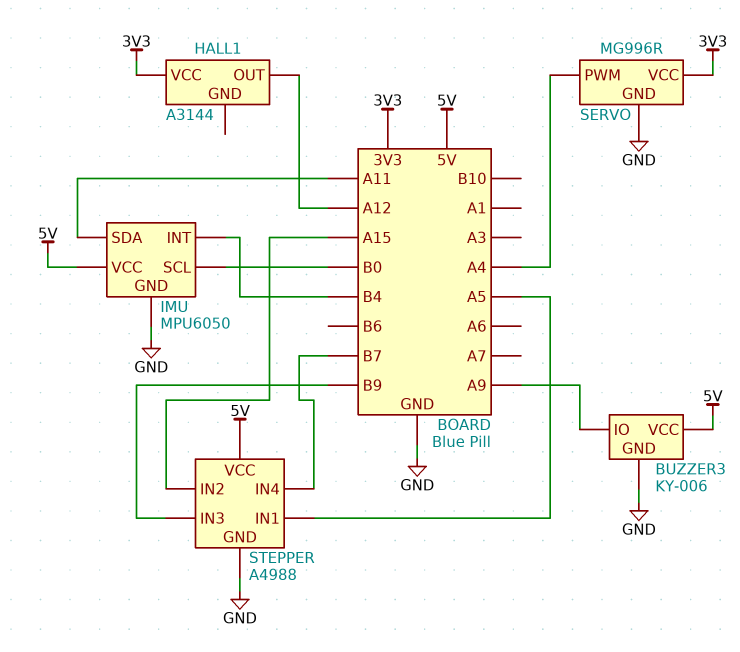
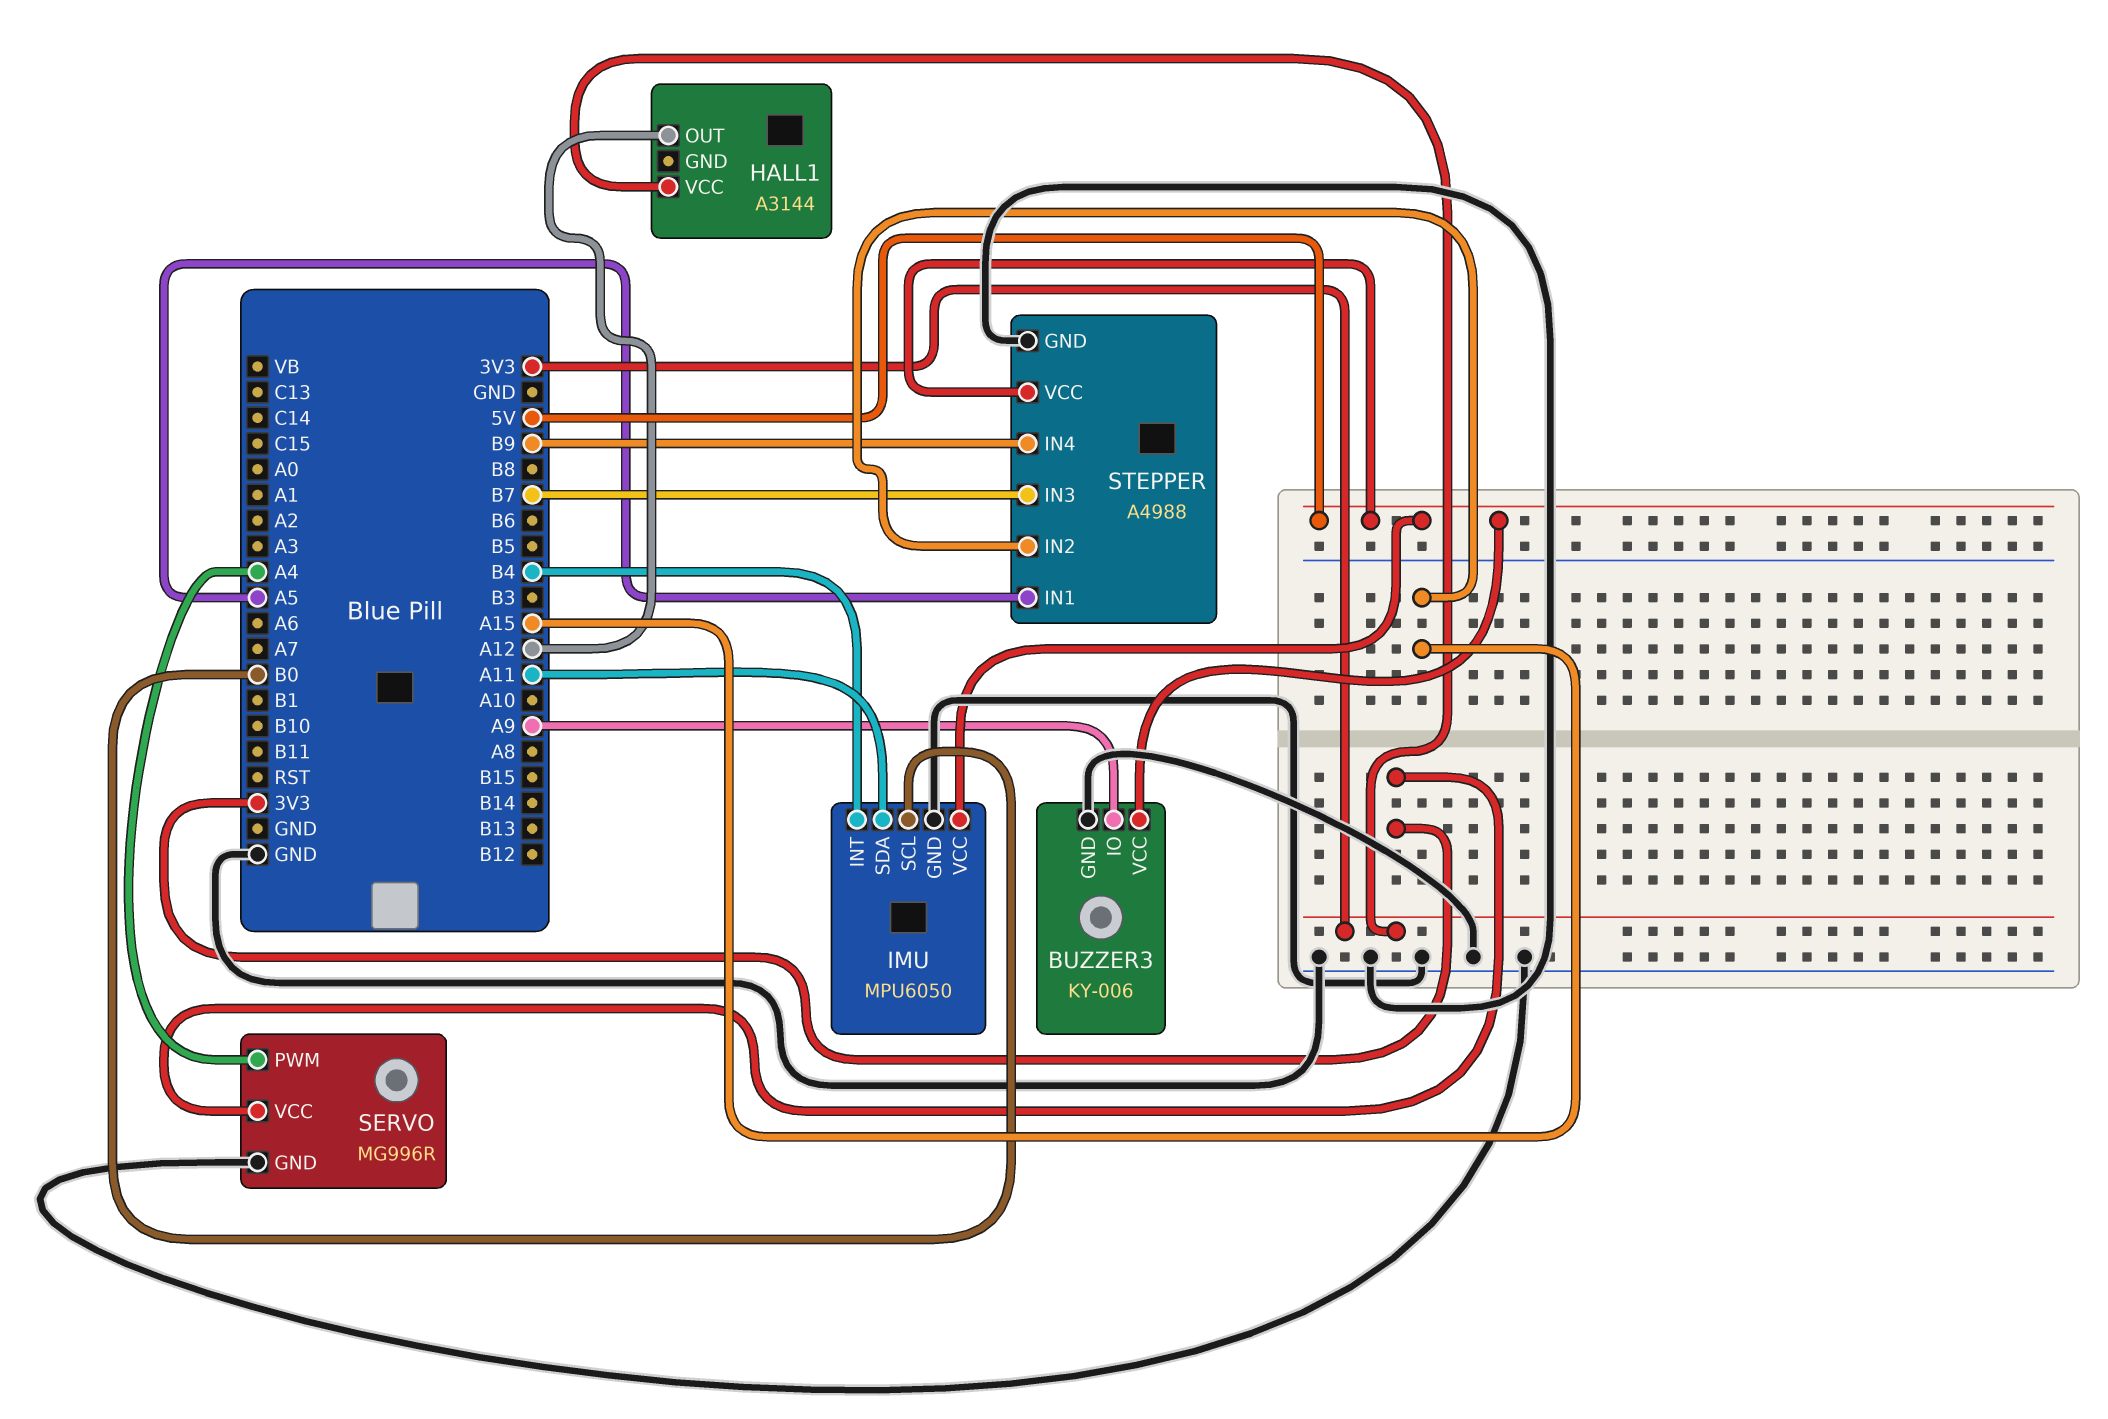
STEPPER pin IN3: B9 -> B7
STEPPER pin IN4: B7 -> B9

